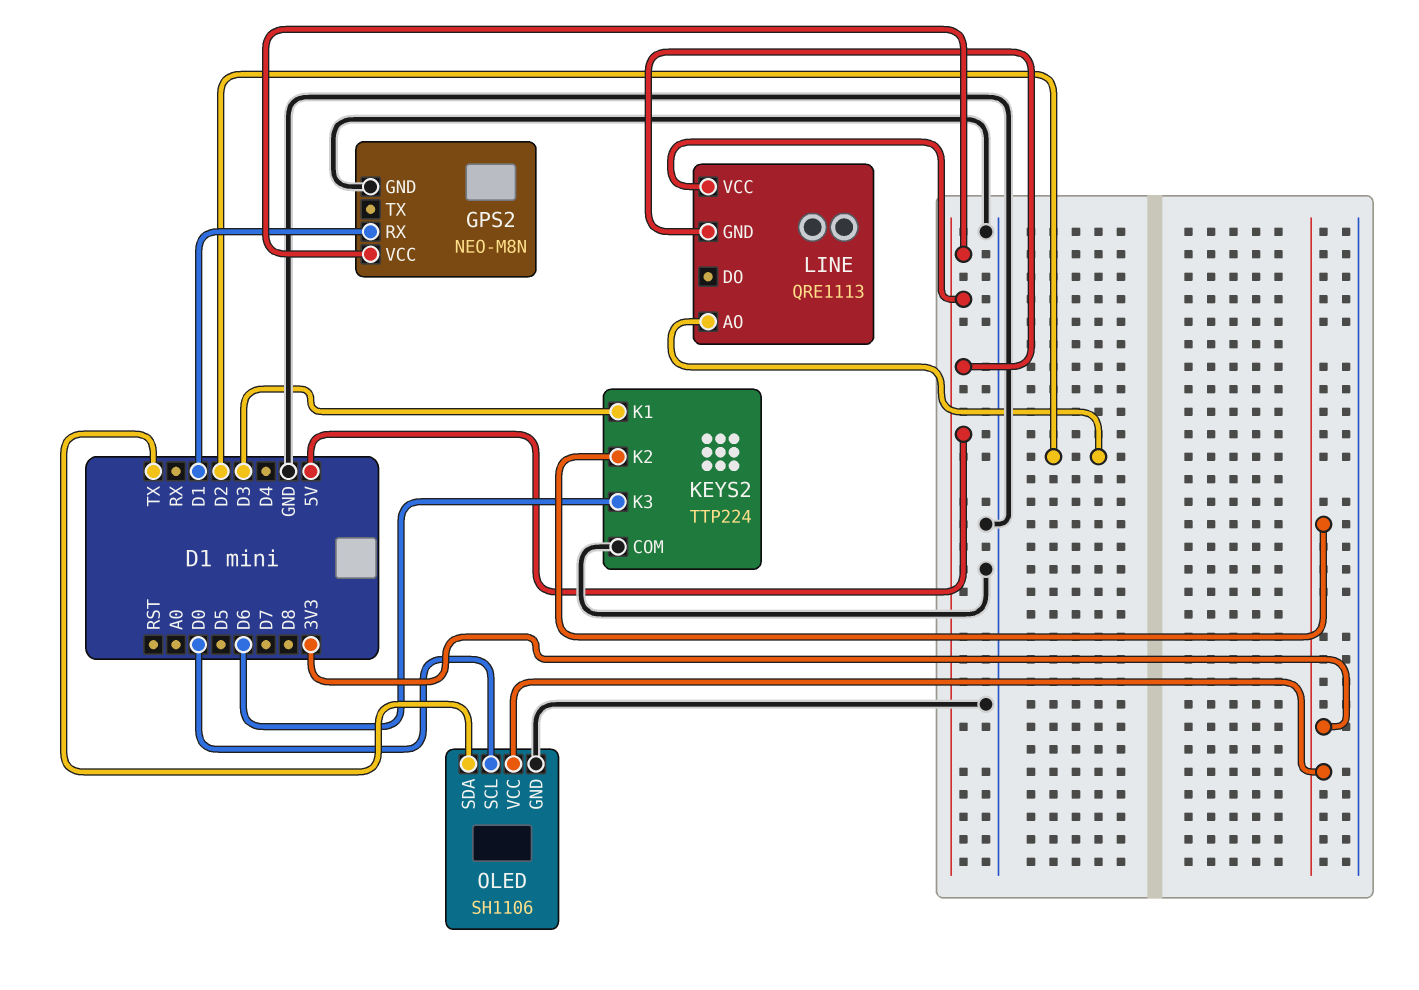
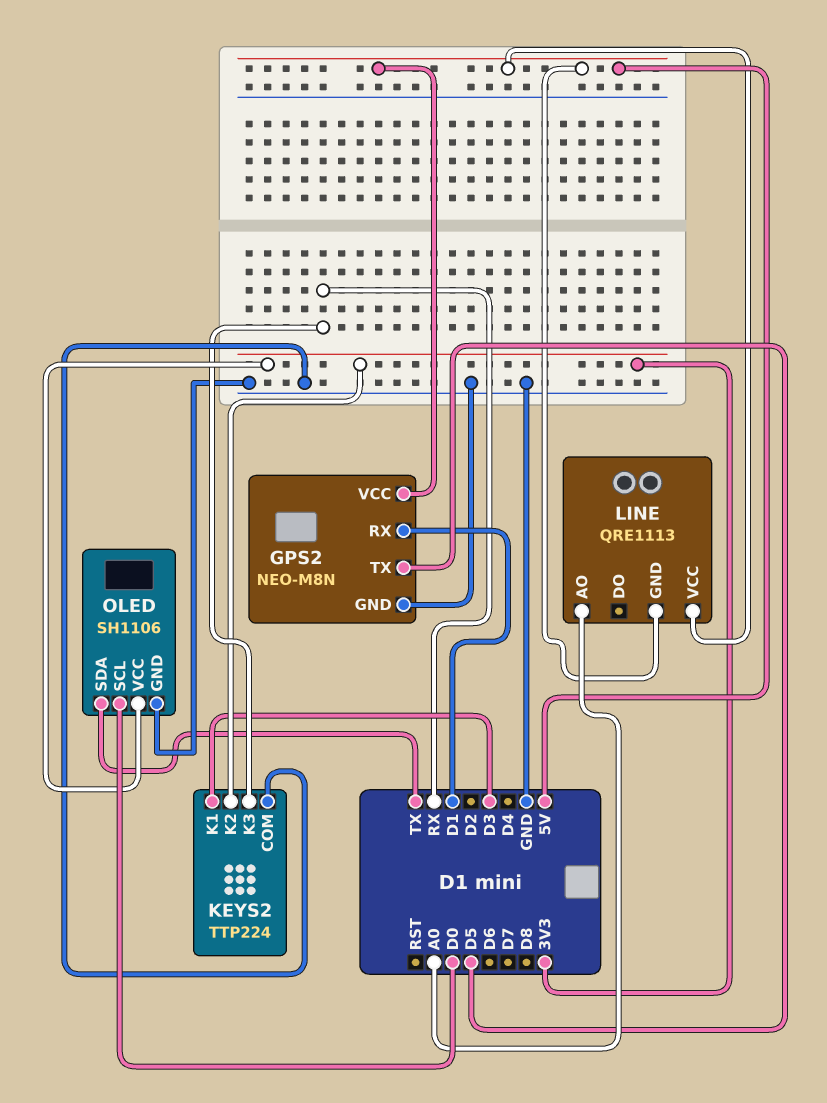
GPS2 pin TX: none -> D5
KEYS2 pin K3: D6 -> RX
LINE pin AO: D2 -> A0

